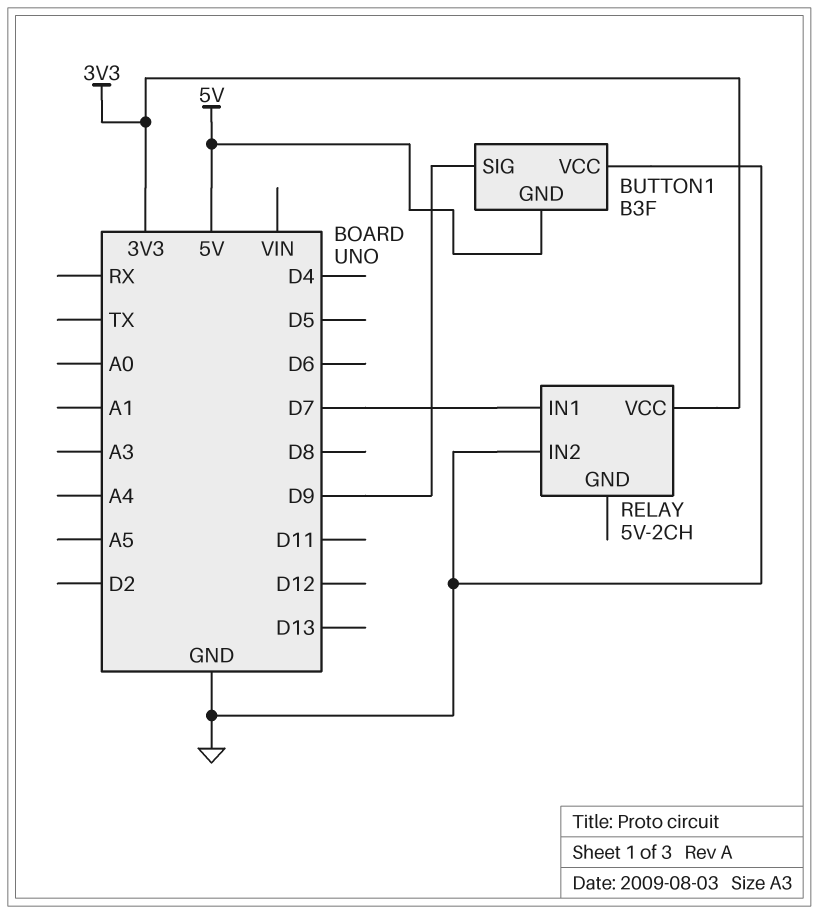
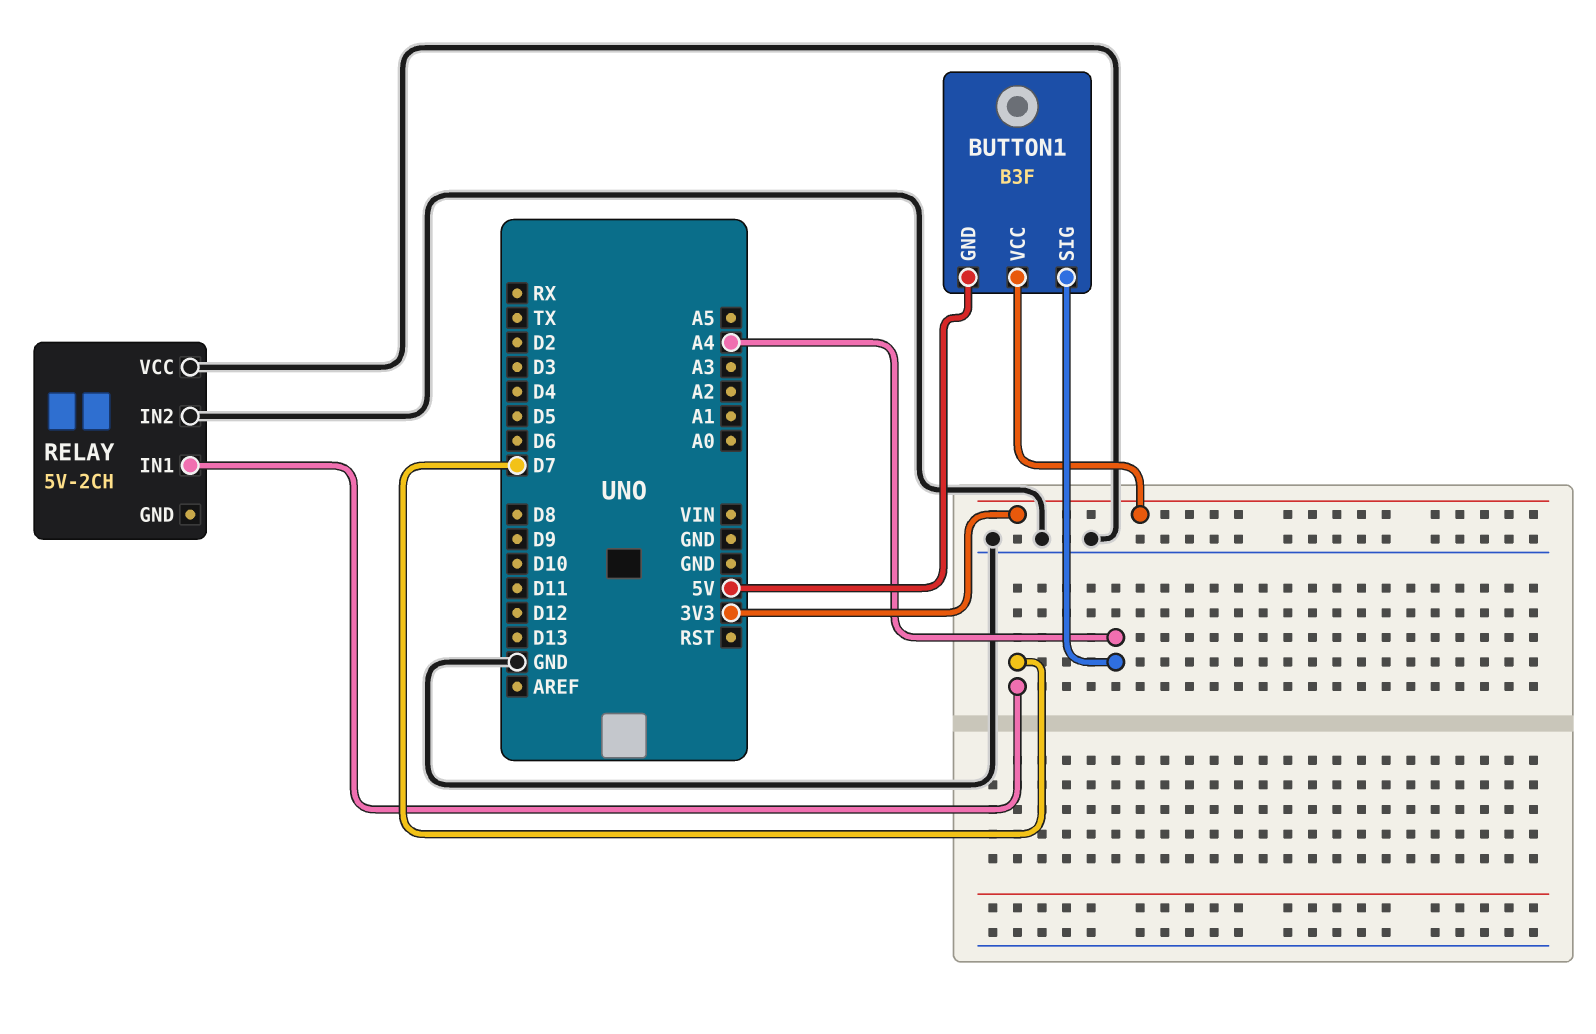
BUTTON1 pin SIG: D9 -> A4
BUTTON1 pin VCC: GND -> 3V3
RELAY pin VCC: 3V3 -> GND

